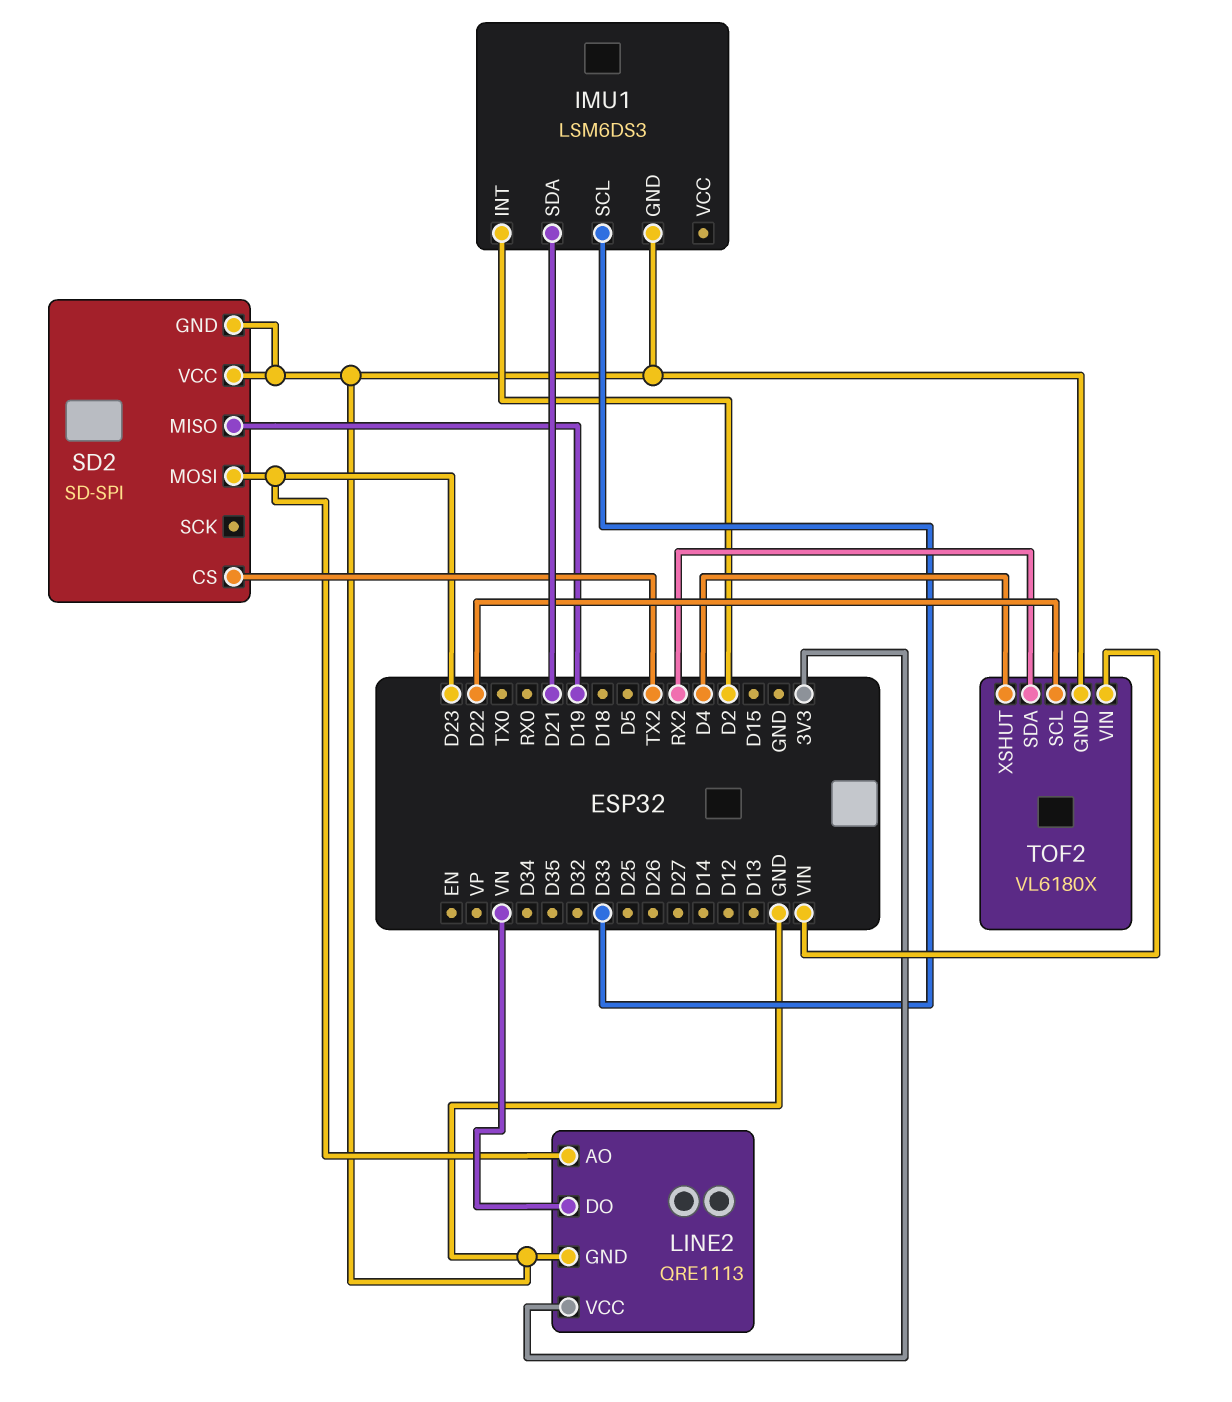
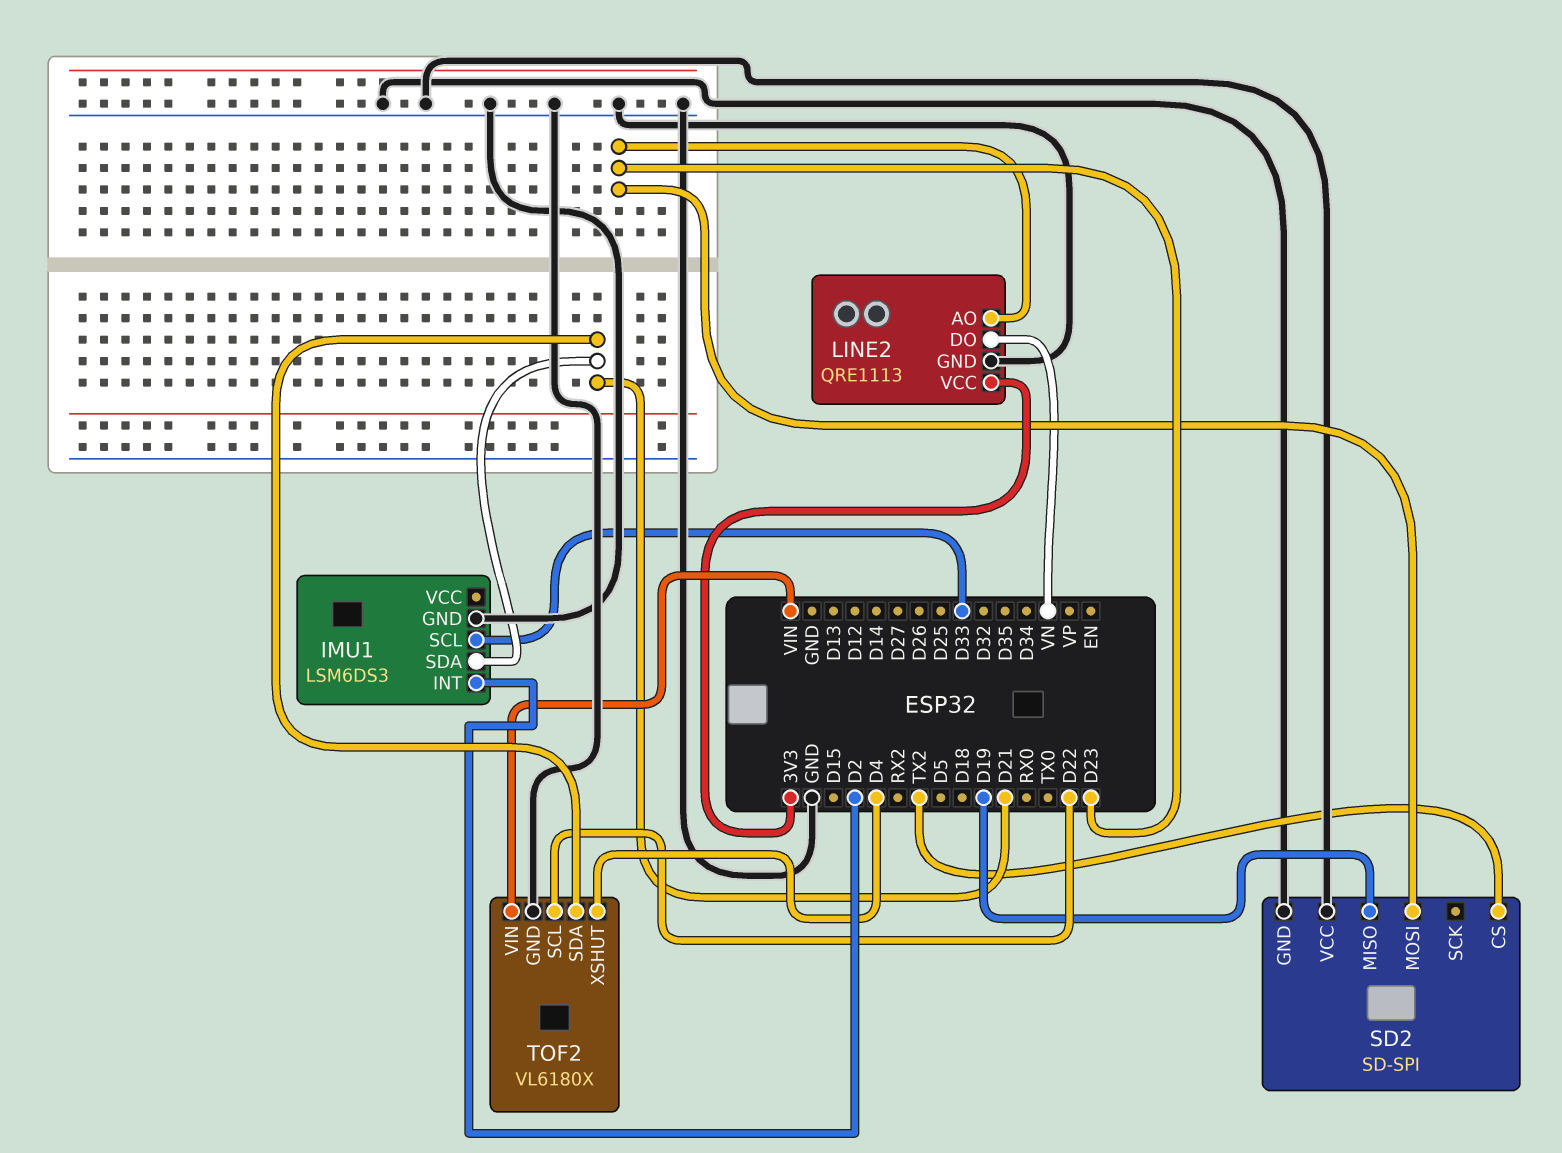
TOF2 pin SDA: RX2 -> D21

